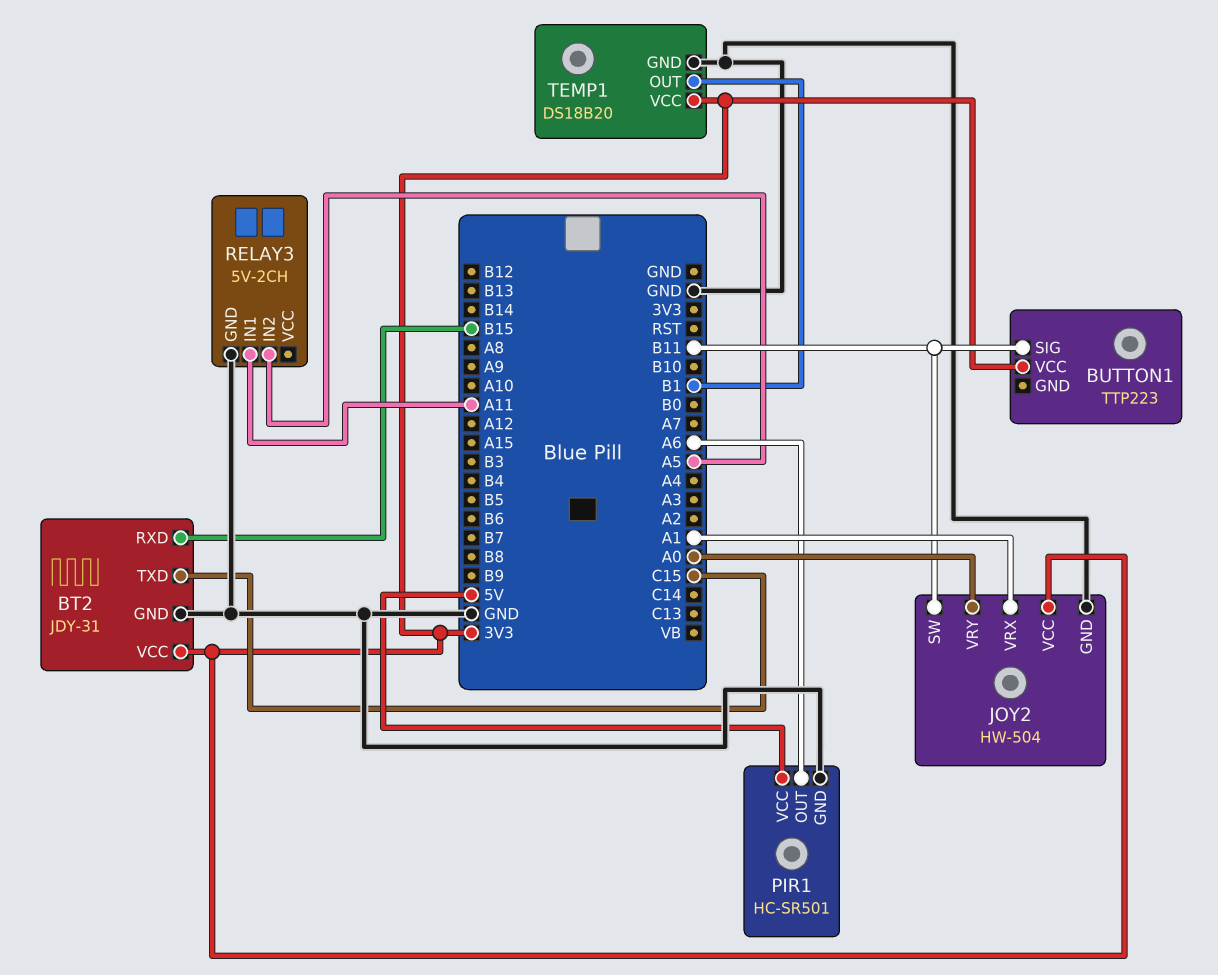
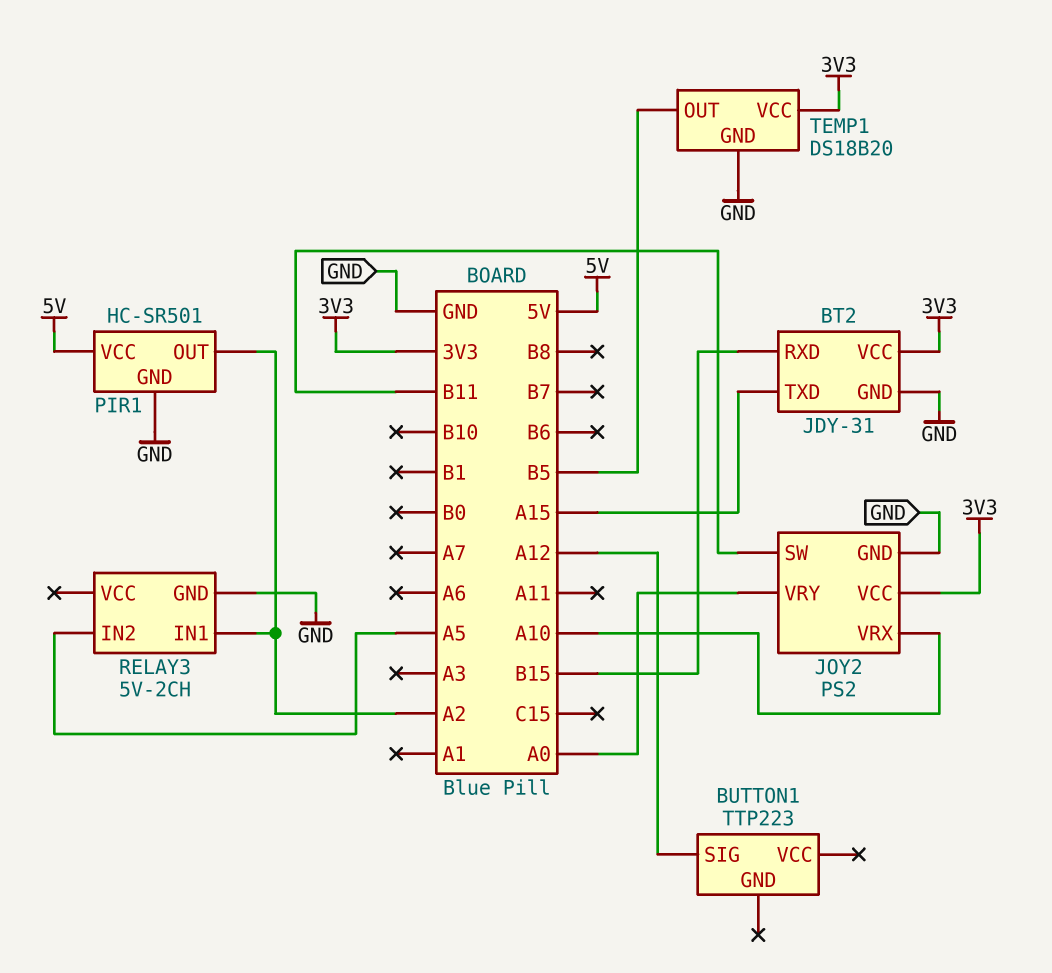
BT2 pin TXD: C15 -> A15
BUTTON1 pin SIG: B11 -> A12
BUTTON1 pin VCC: 3V3 -> none
JOY2: HW-504 -> PS2
JOY2 pin VRX: A1 -> A10
PIR1 pin OUT: A6 -> A2
RELAY3 pin IN1: A11 -> A2
TEMP1 pin OUT: B1 -> B5

